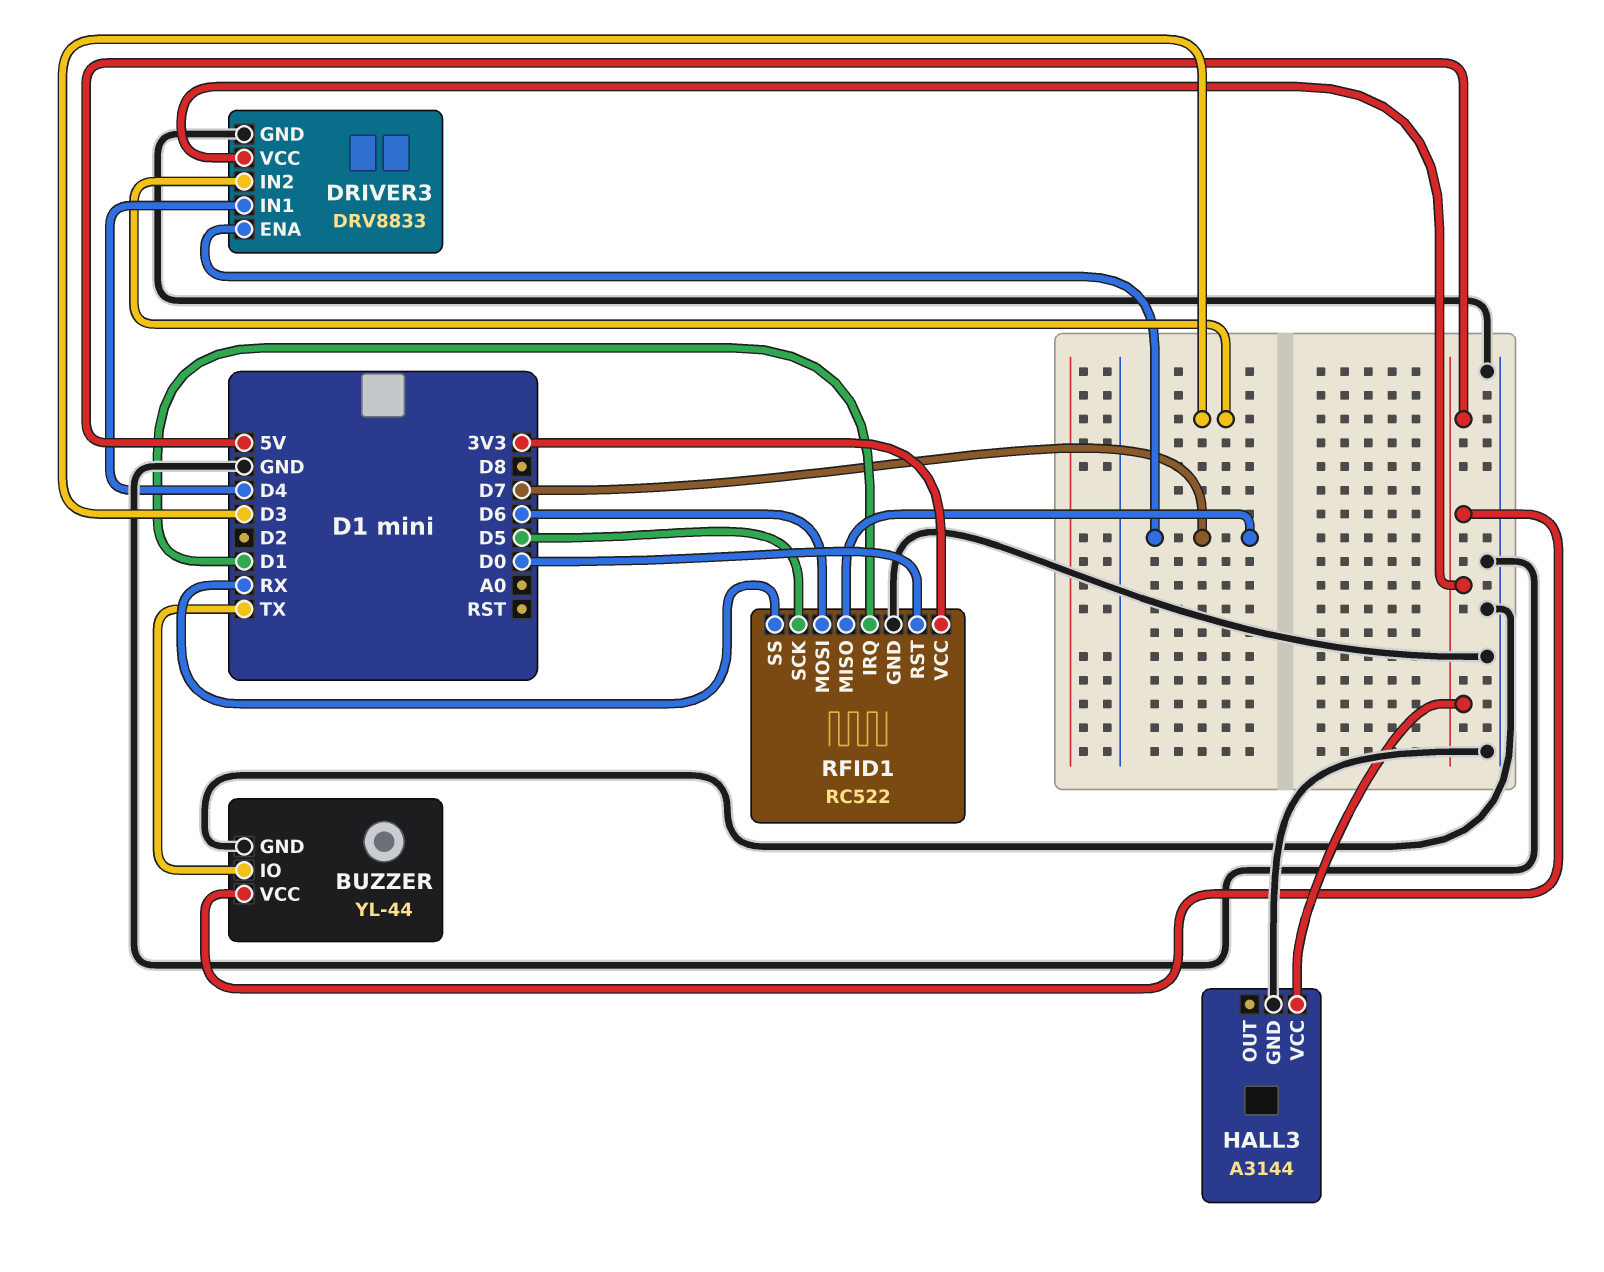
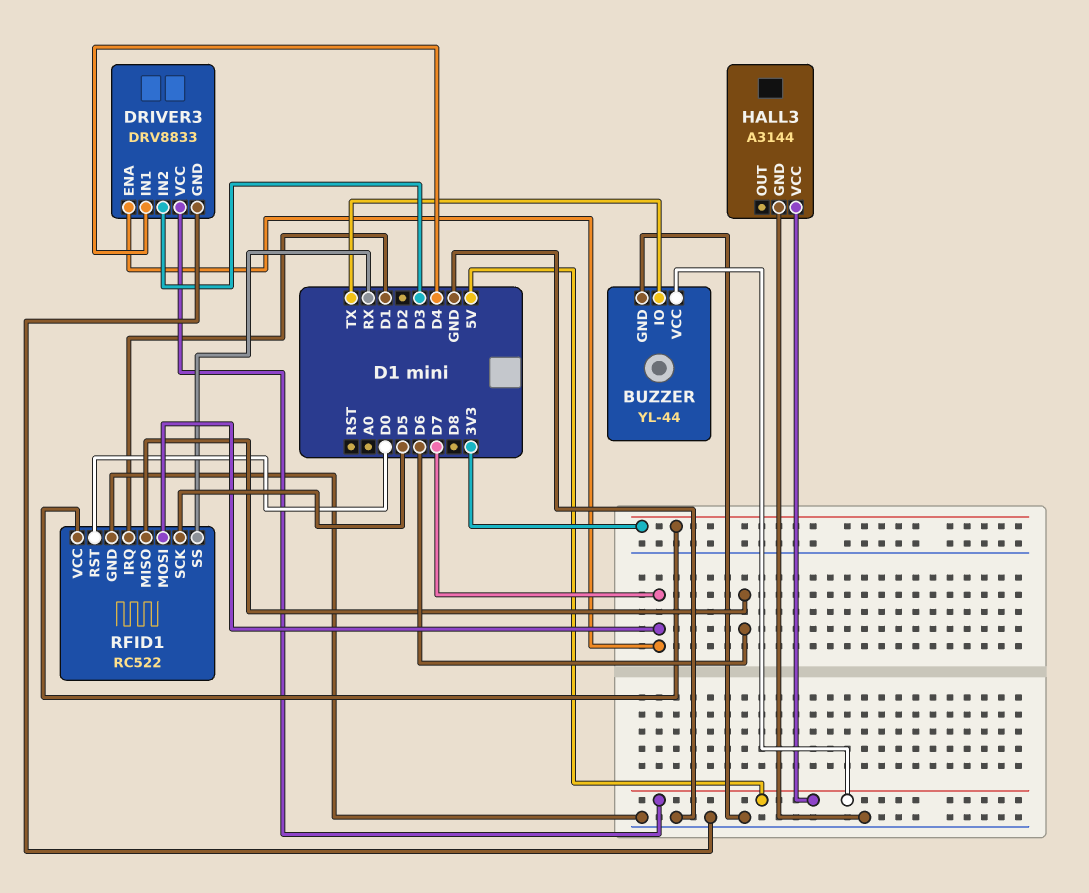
RFID1 pin MISO: D7 -> D6
RFID1 pin MOSI: D6 -> D7

